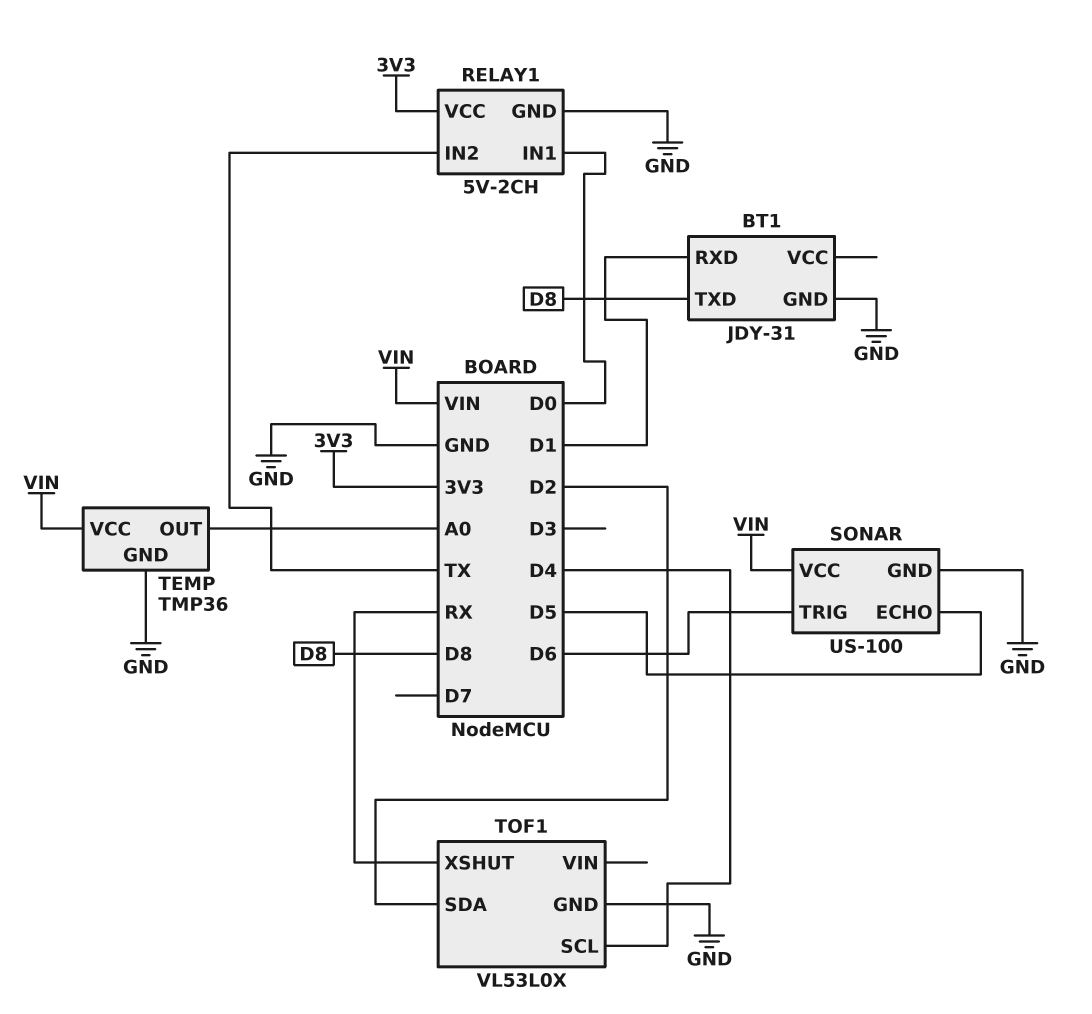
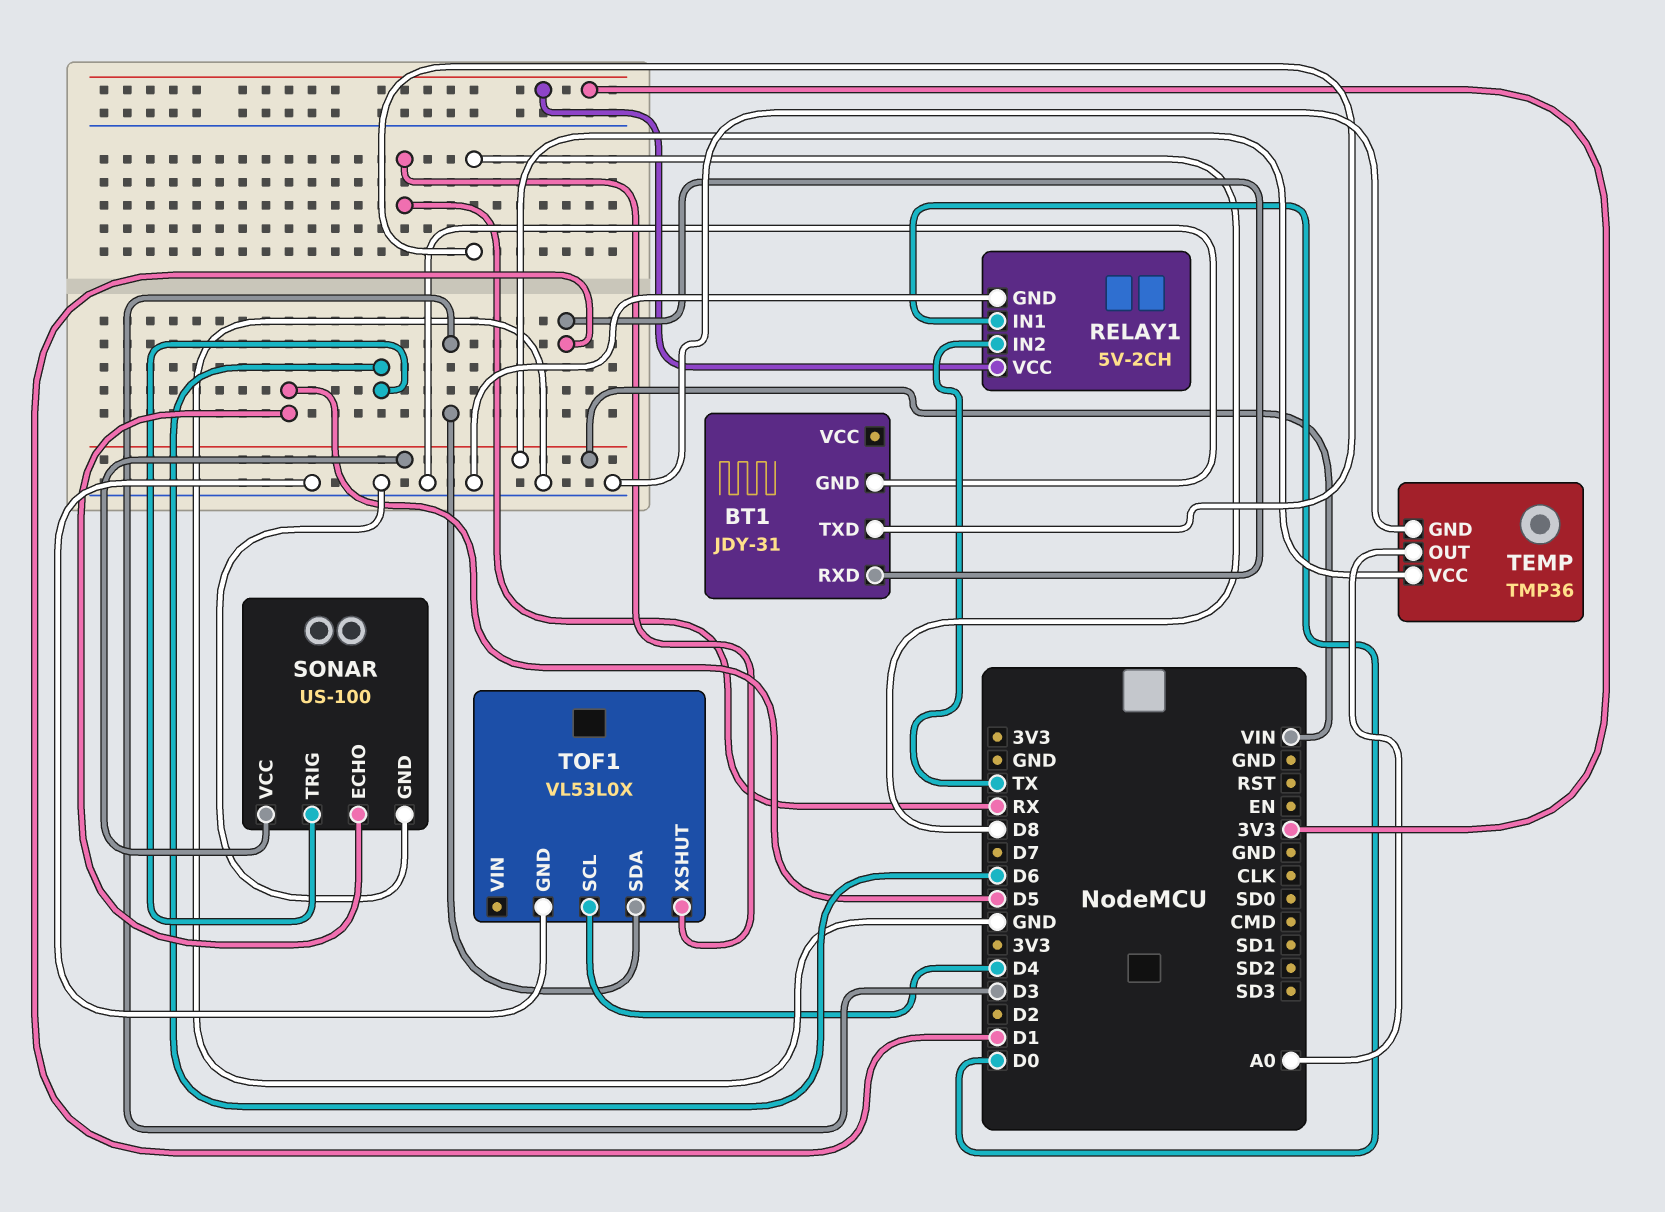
TOF1 pin SDA: D2 -> D3

